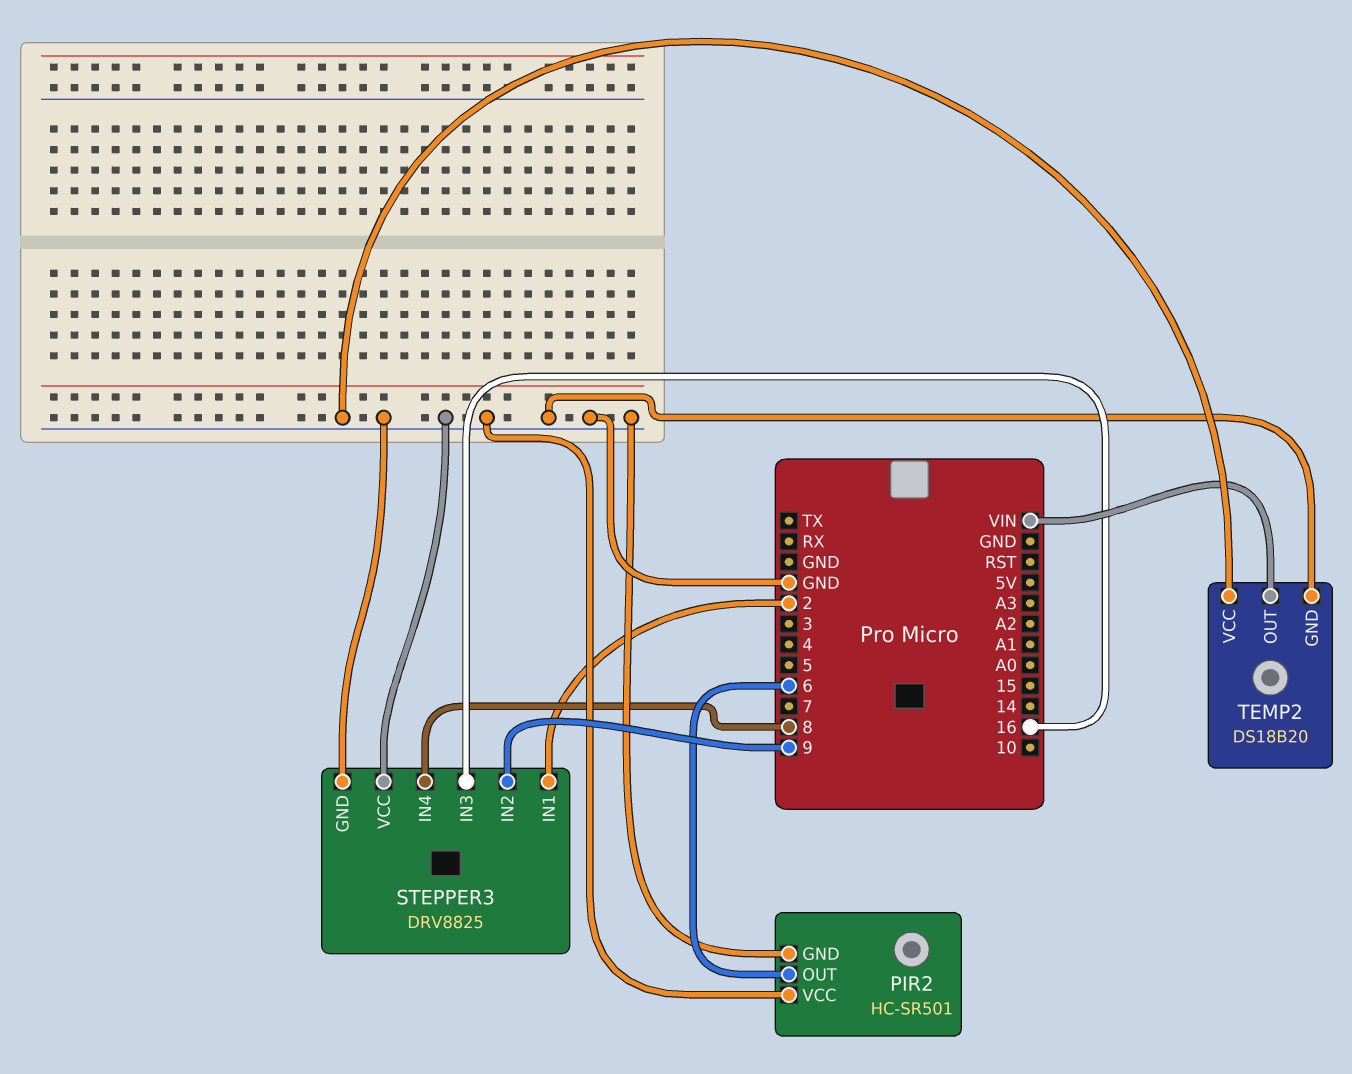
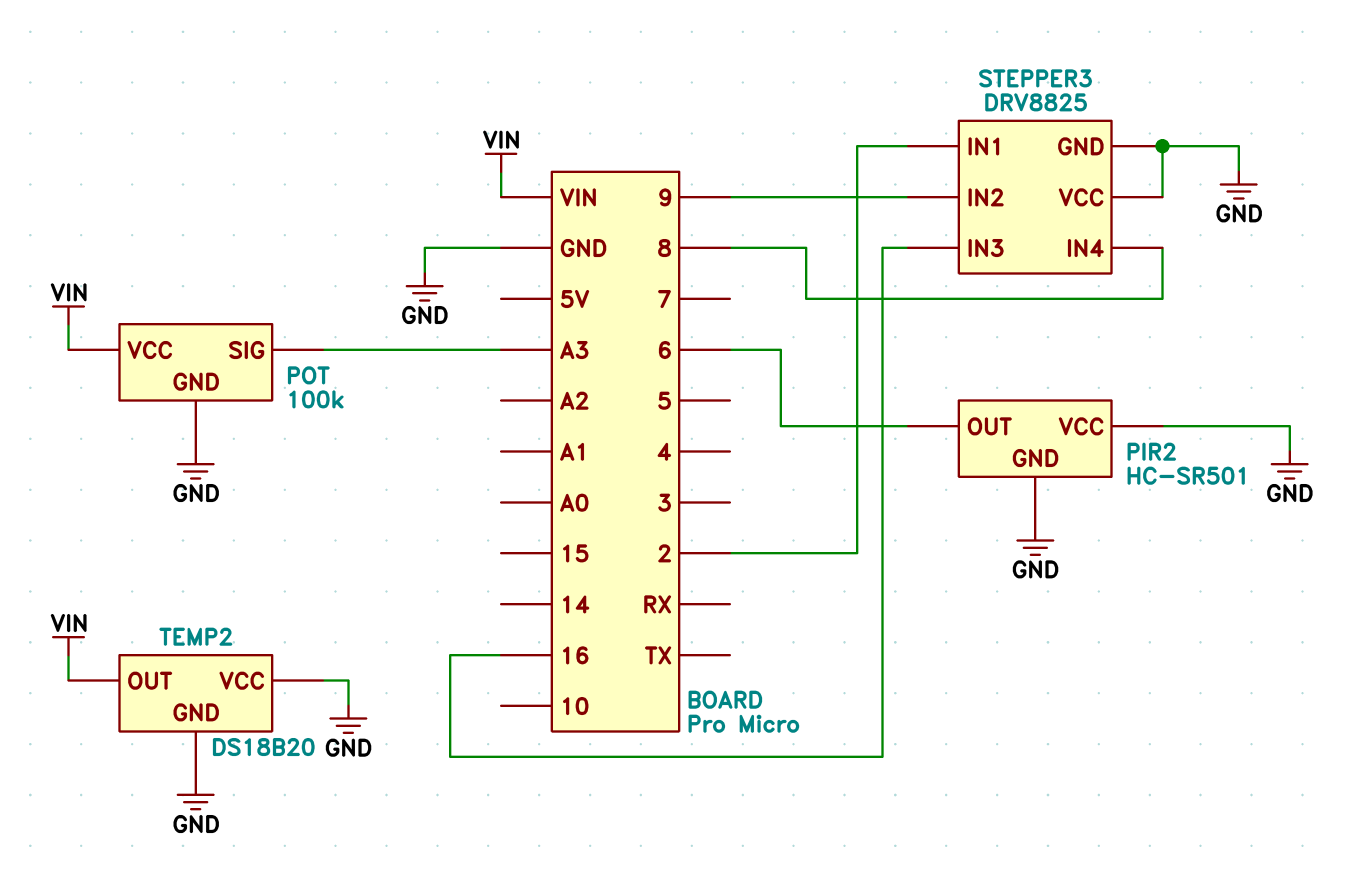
POT: none -> 100k
POT pin GND: none -> GND
POT pin SIG: none -> A3
POT pin VCC: none -> VIN

